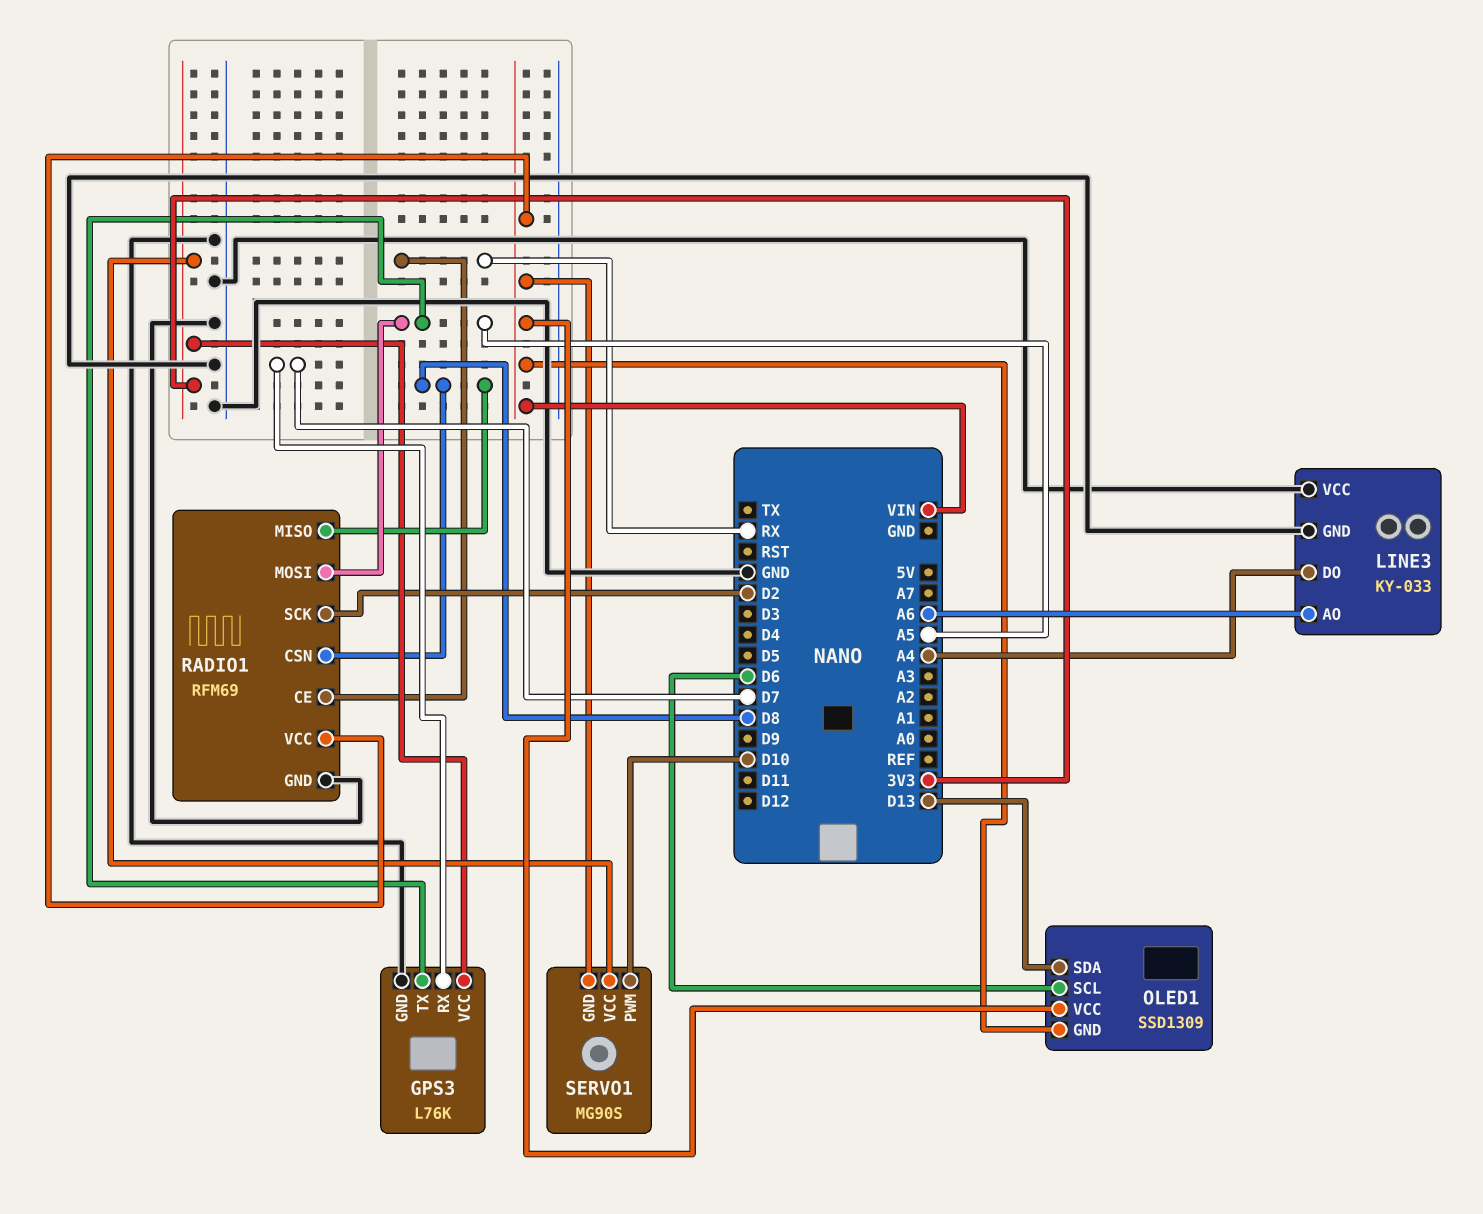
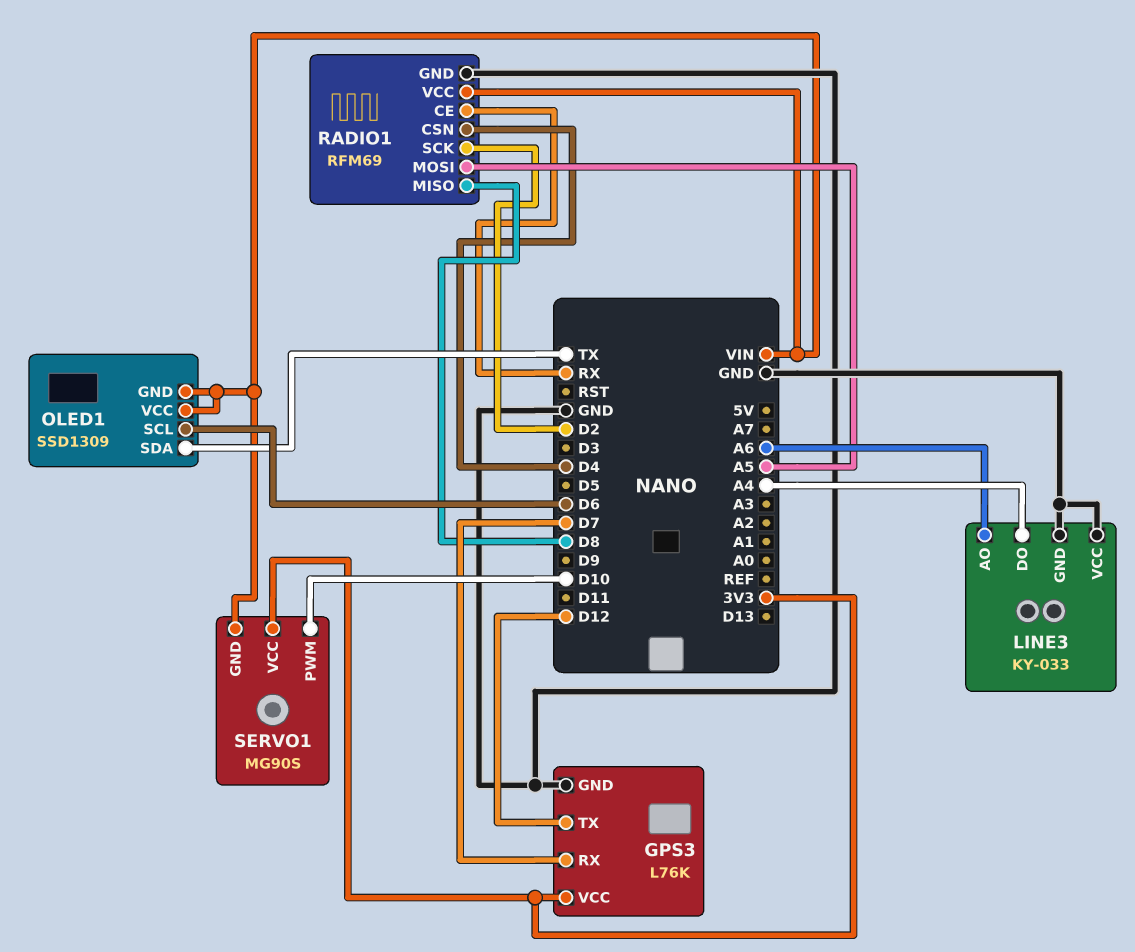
GPS3 pin TX: A5 -> D12
OLED1 pin SDA: D13 -> TX
RADIO1 pin CSN: D8 -> D4

